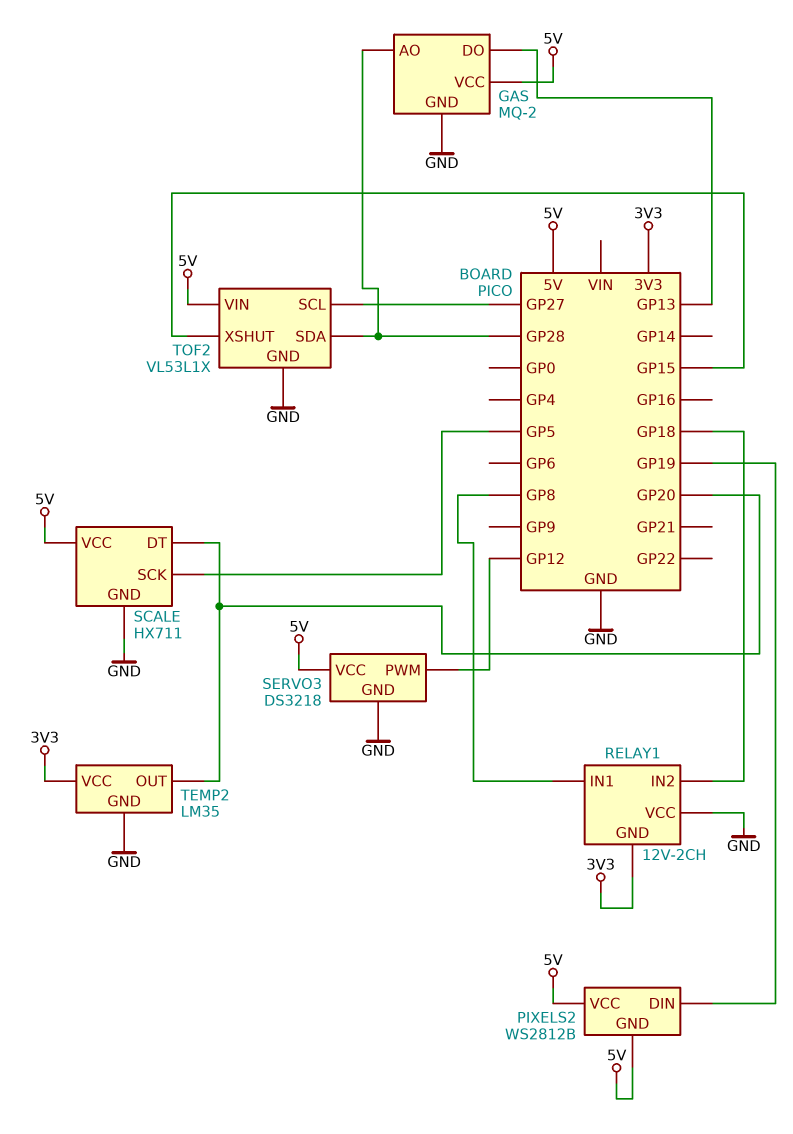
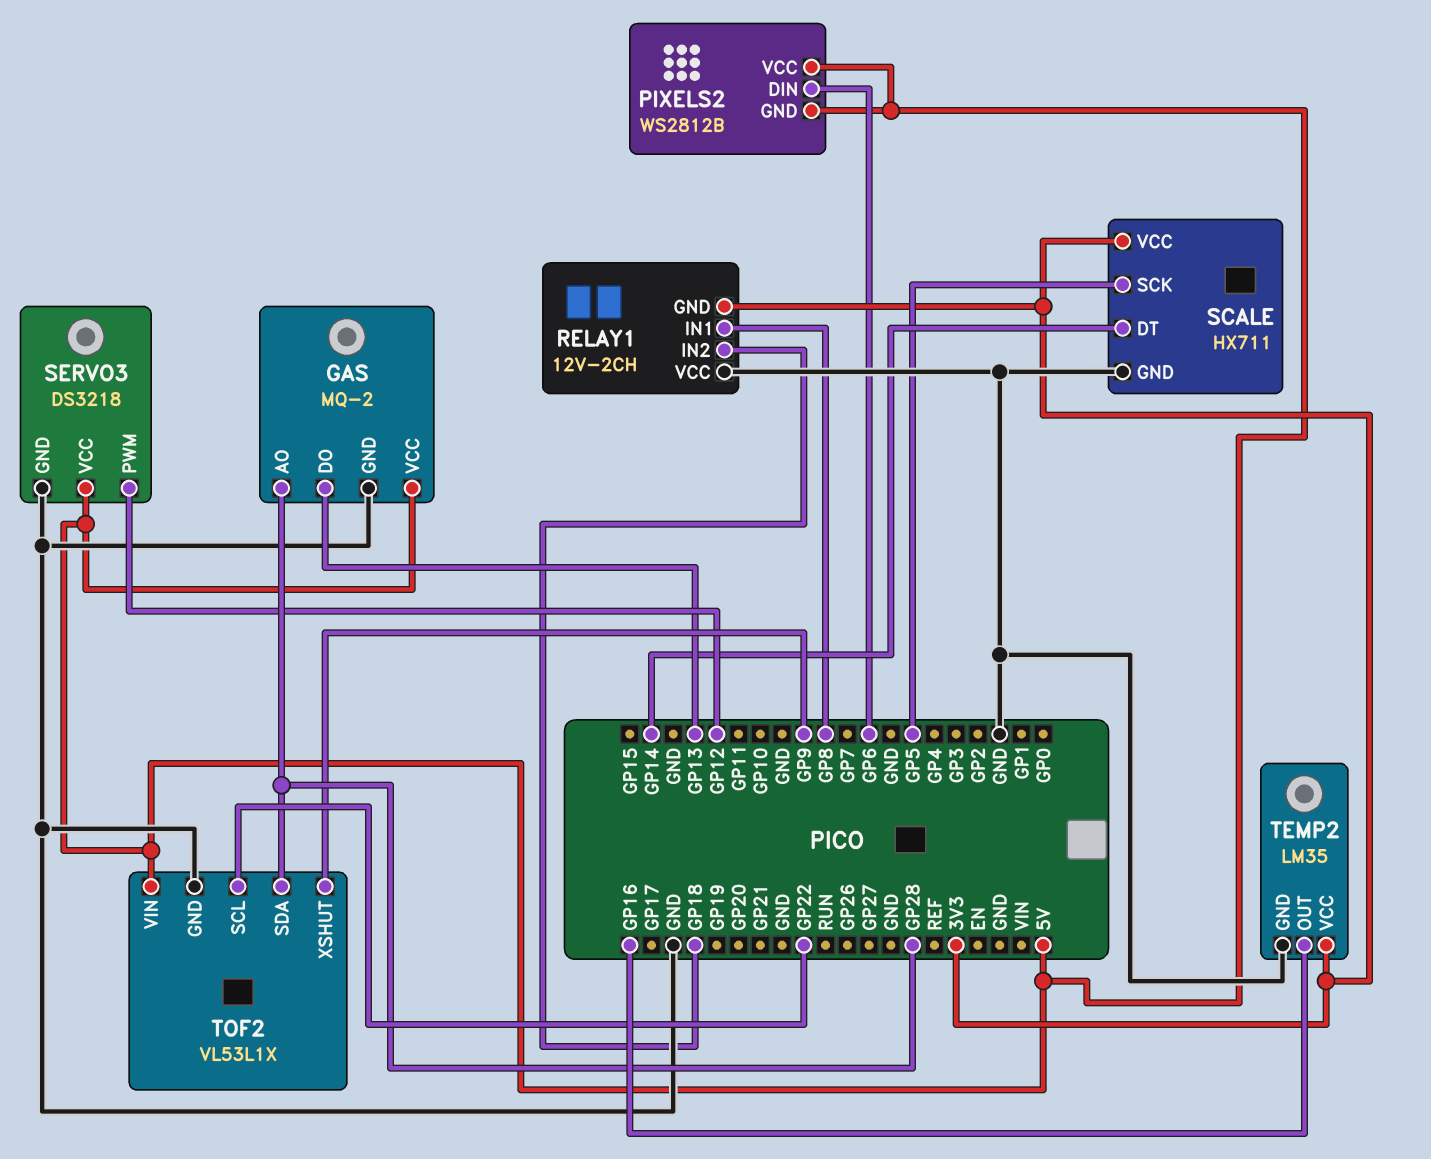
PIXELS2 pin DIN: GP19 -> GP6
SCALE pin DT: GP20 -> GP14
SCALE pin VCC: 5V -> 3V3
TEMP2 pin OUT: GP20 -> GP16
TOF2 pin SCL: GP27 -> GP22
TOF2 pin XSHUT: GP15 -> GP9

